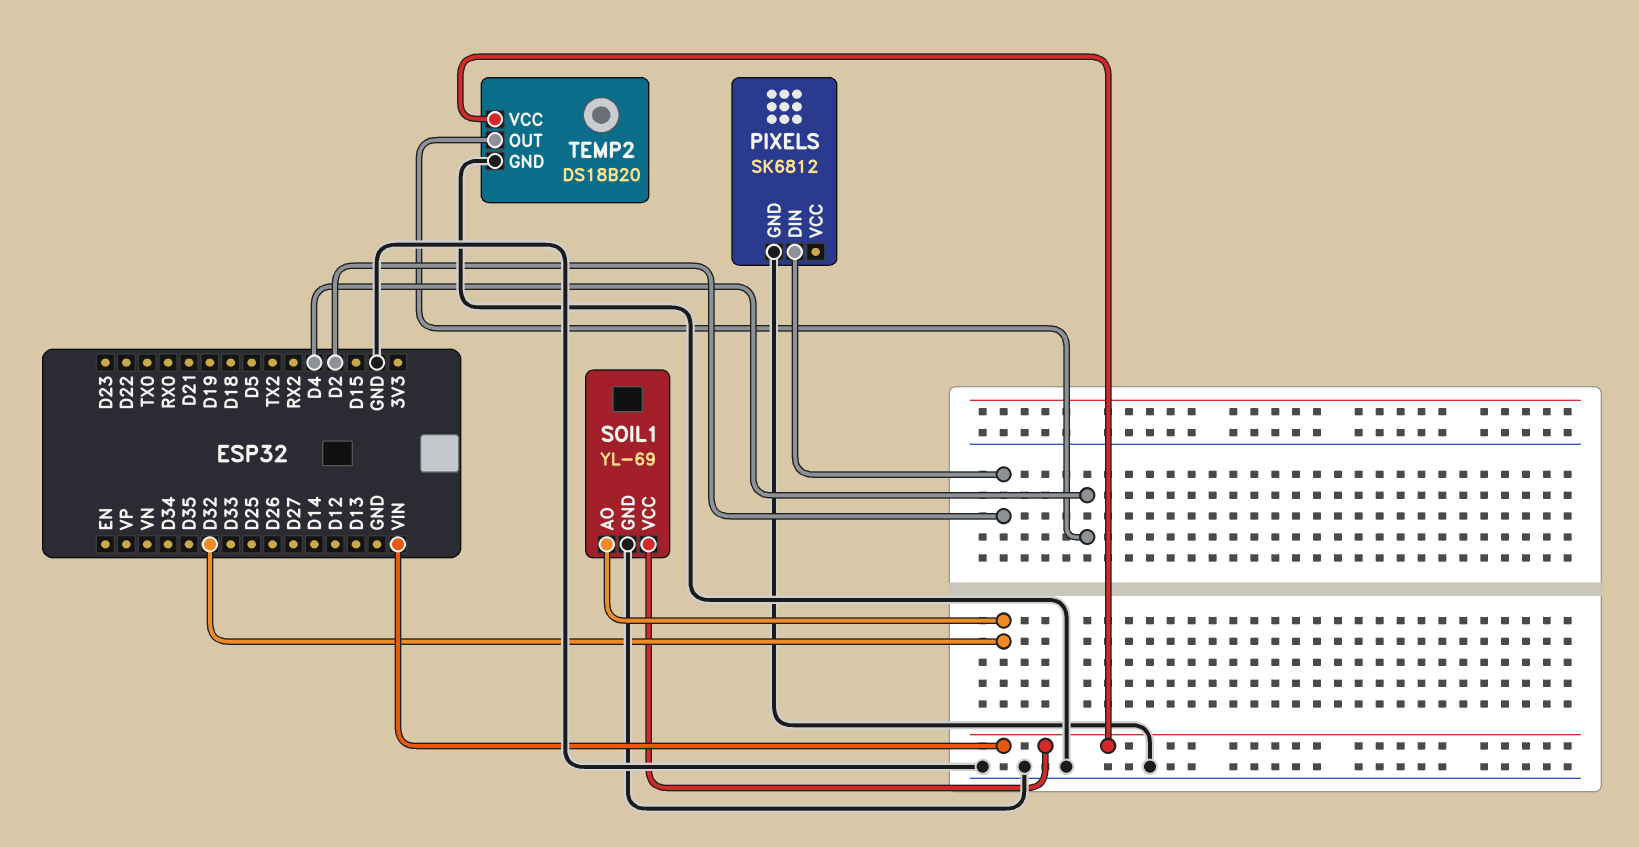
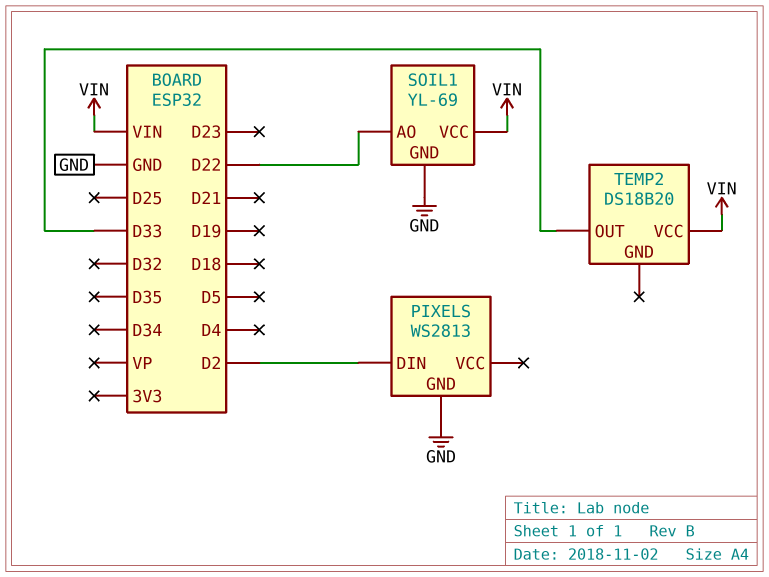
PIXELS: SK6812 -> WS2813
SOIL1 pin AO: D32 -> D22
TEMP2 pin GND: GND -> none
TEMP2 pin OUT: D4 -> D33

